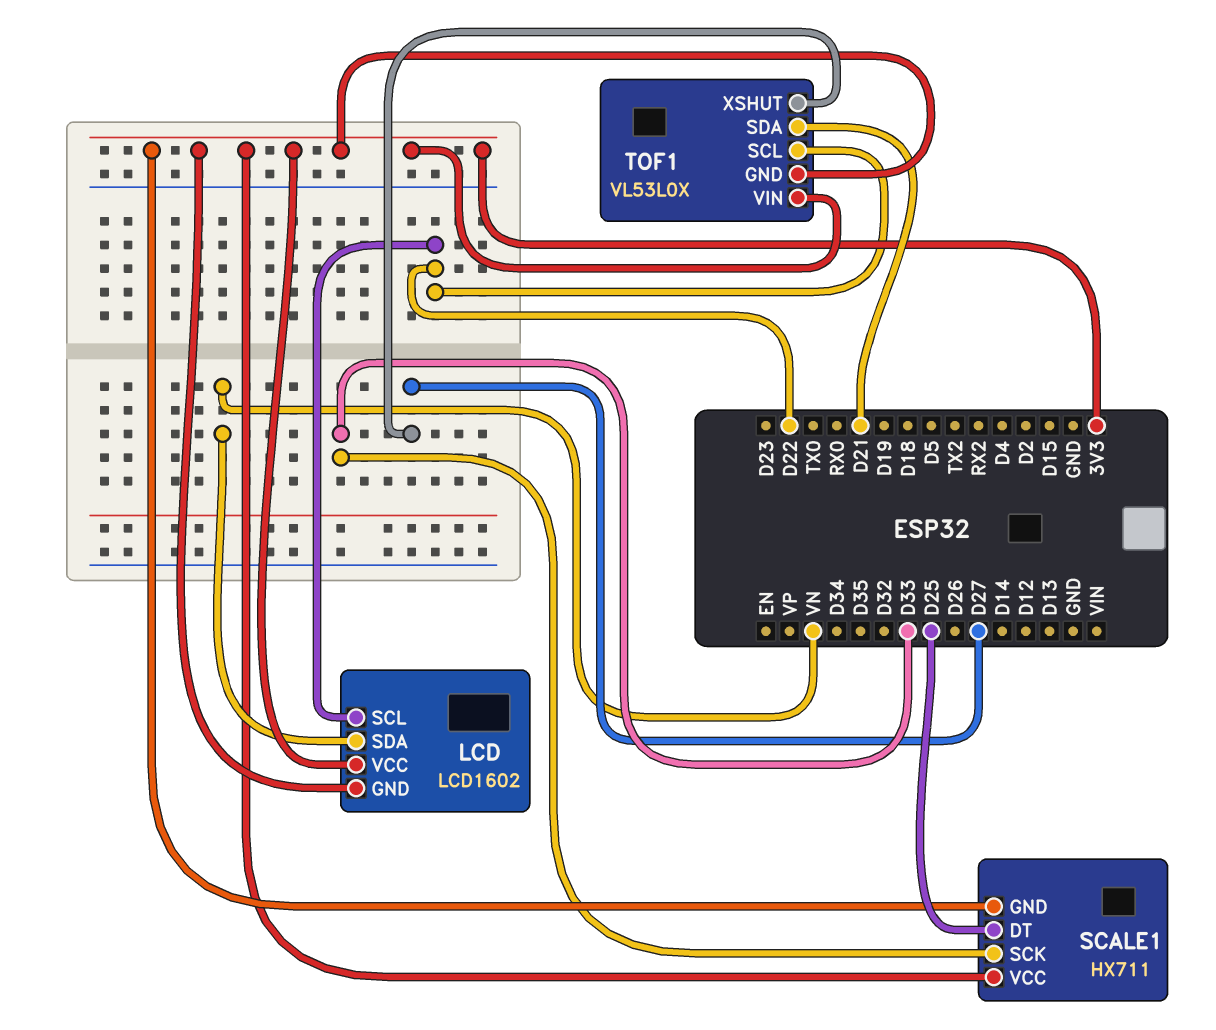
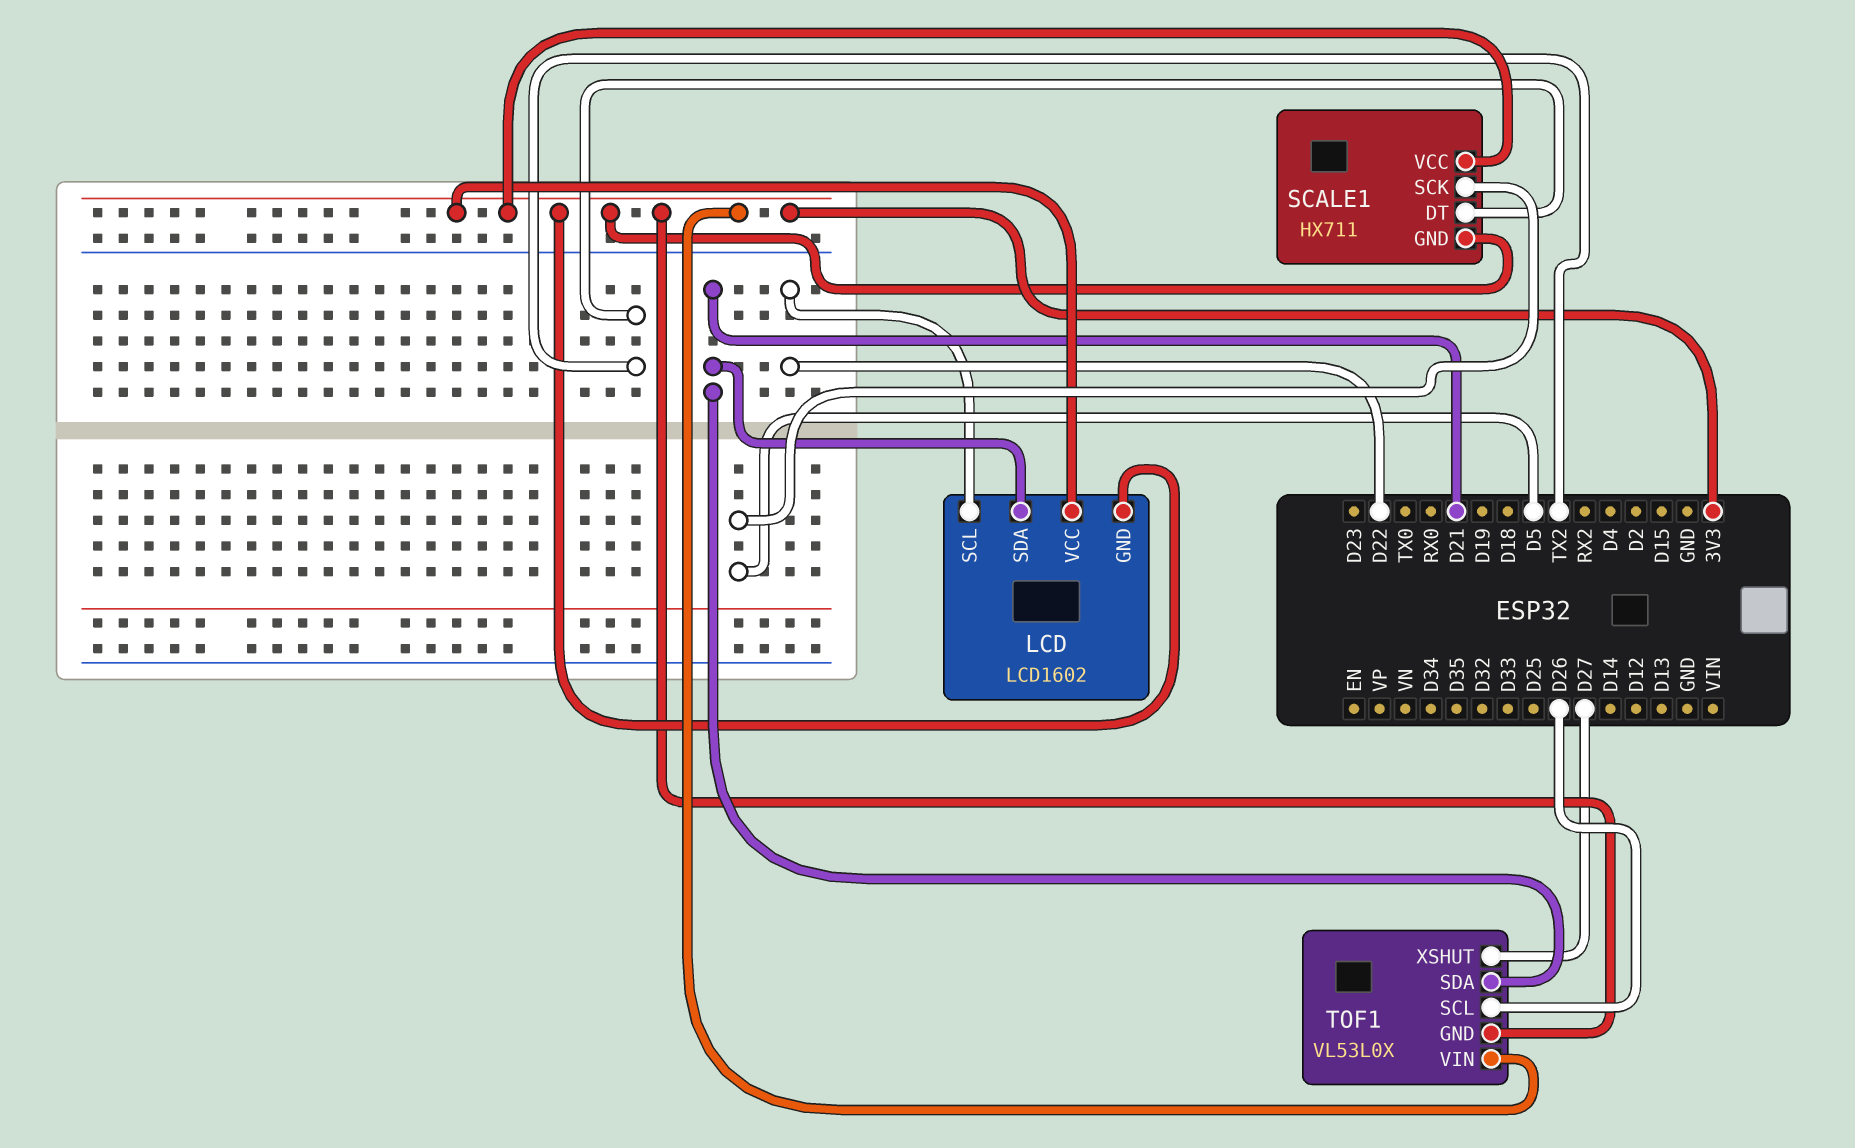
LCD pin SDA: VN -> D21
SCALE1 pin DT: D25 -> TX2
SCALE1 pin SCK: D33 -> D5
TOF1 pin SCL: D22 -> D26

